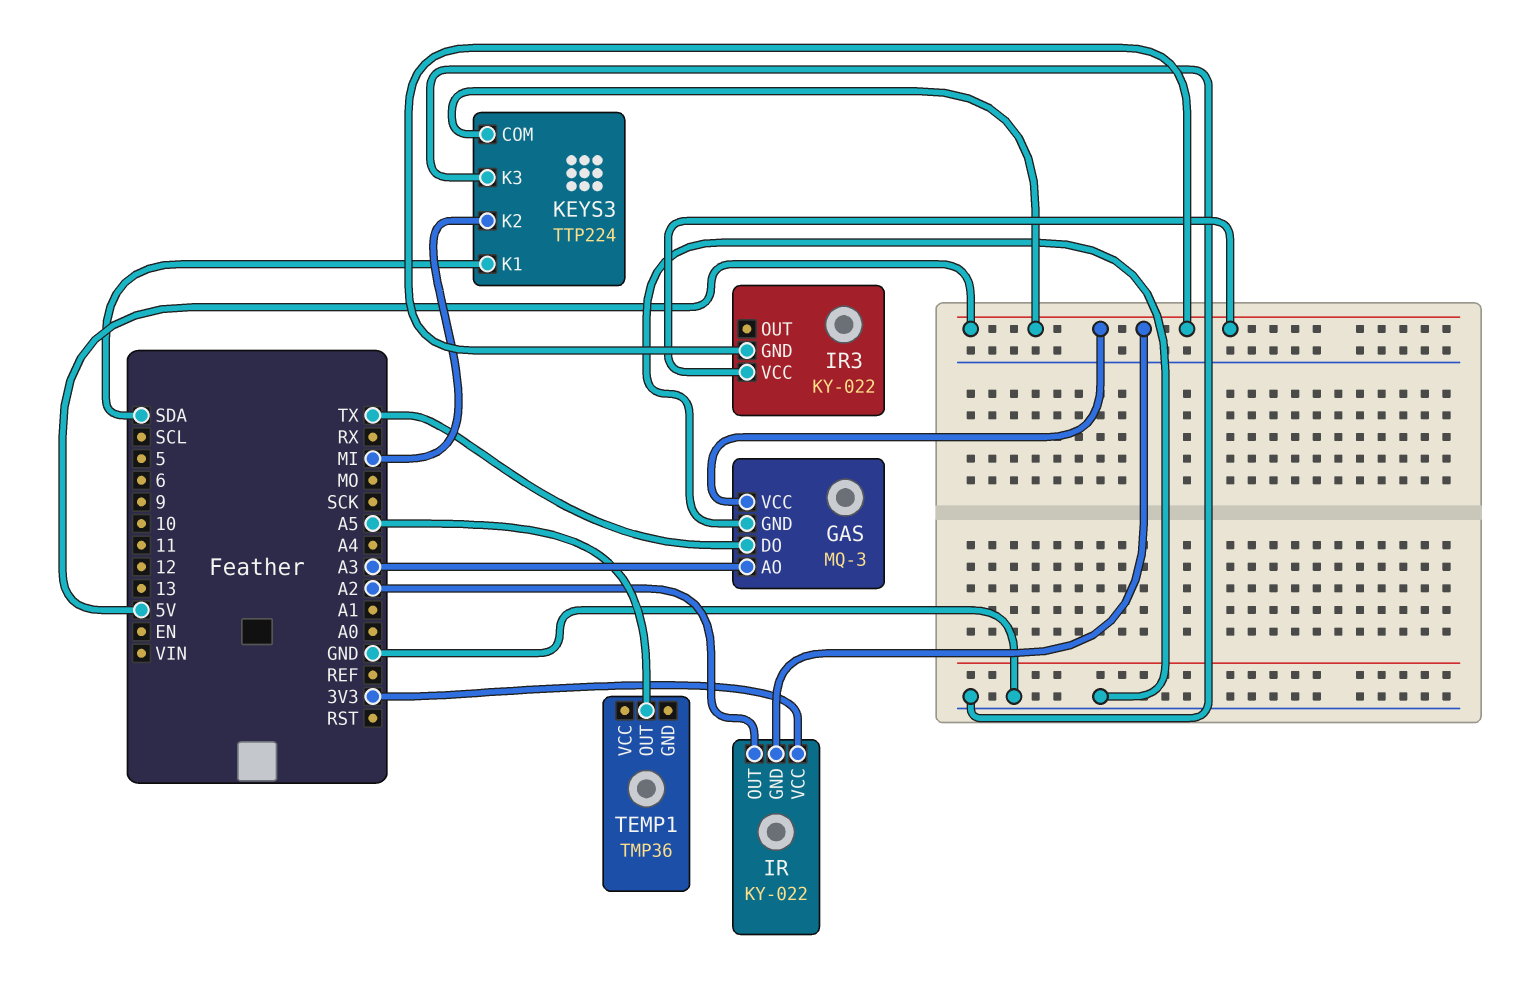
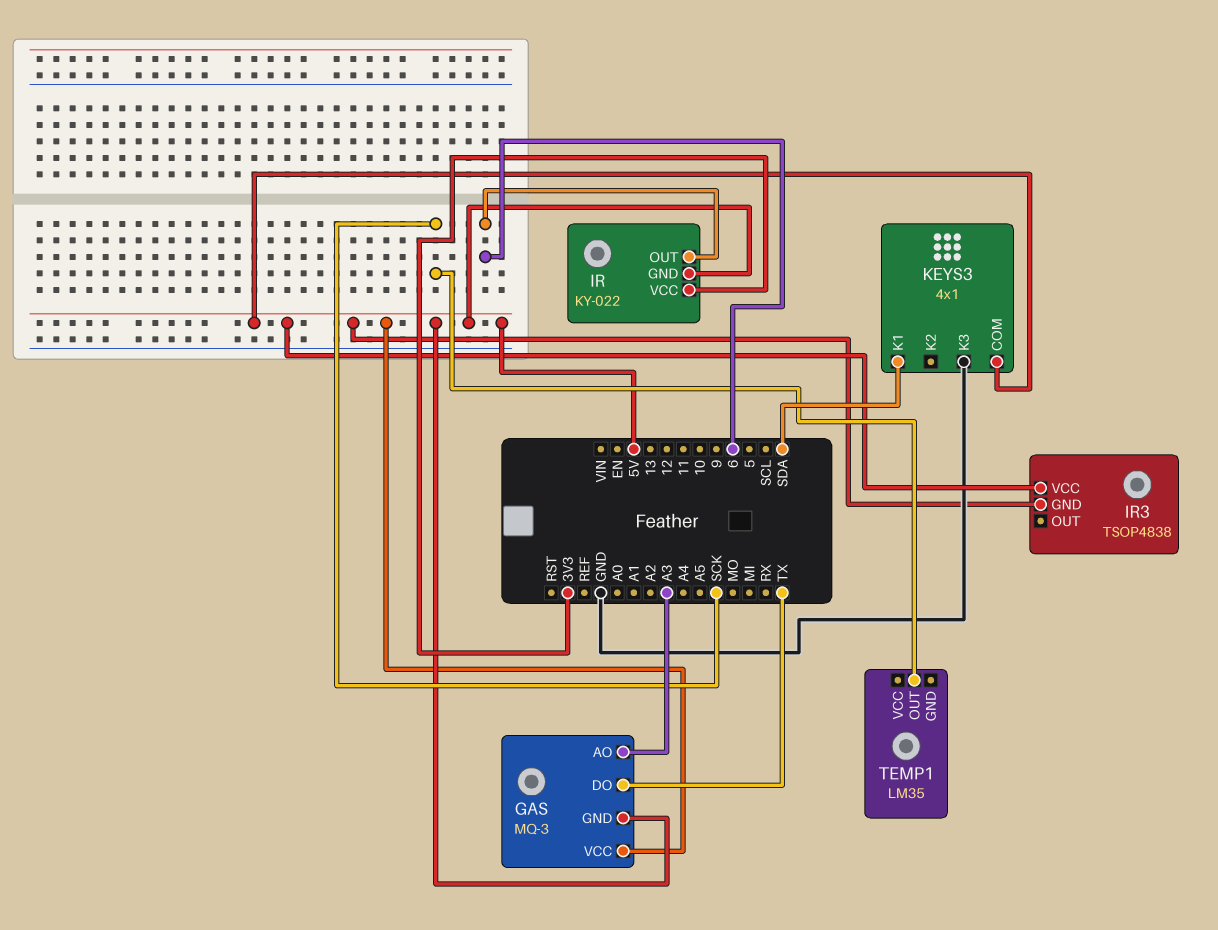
GAS pin GND: GND -> 5V
IR pin OUT: A2 -> 6
IR3: KY-022 -> TSOP4838
KEYS3: TTP224 -> 4x1
KEYS3 pin K2: MI -> none
TEMP1: TMP36 -> LM35
TEMP1 pin OUT: A5 -> SCK

